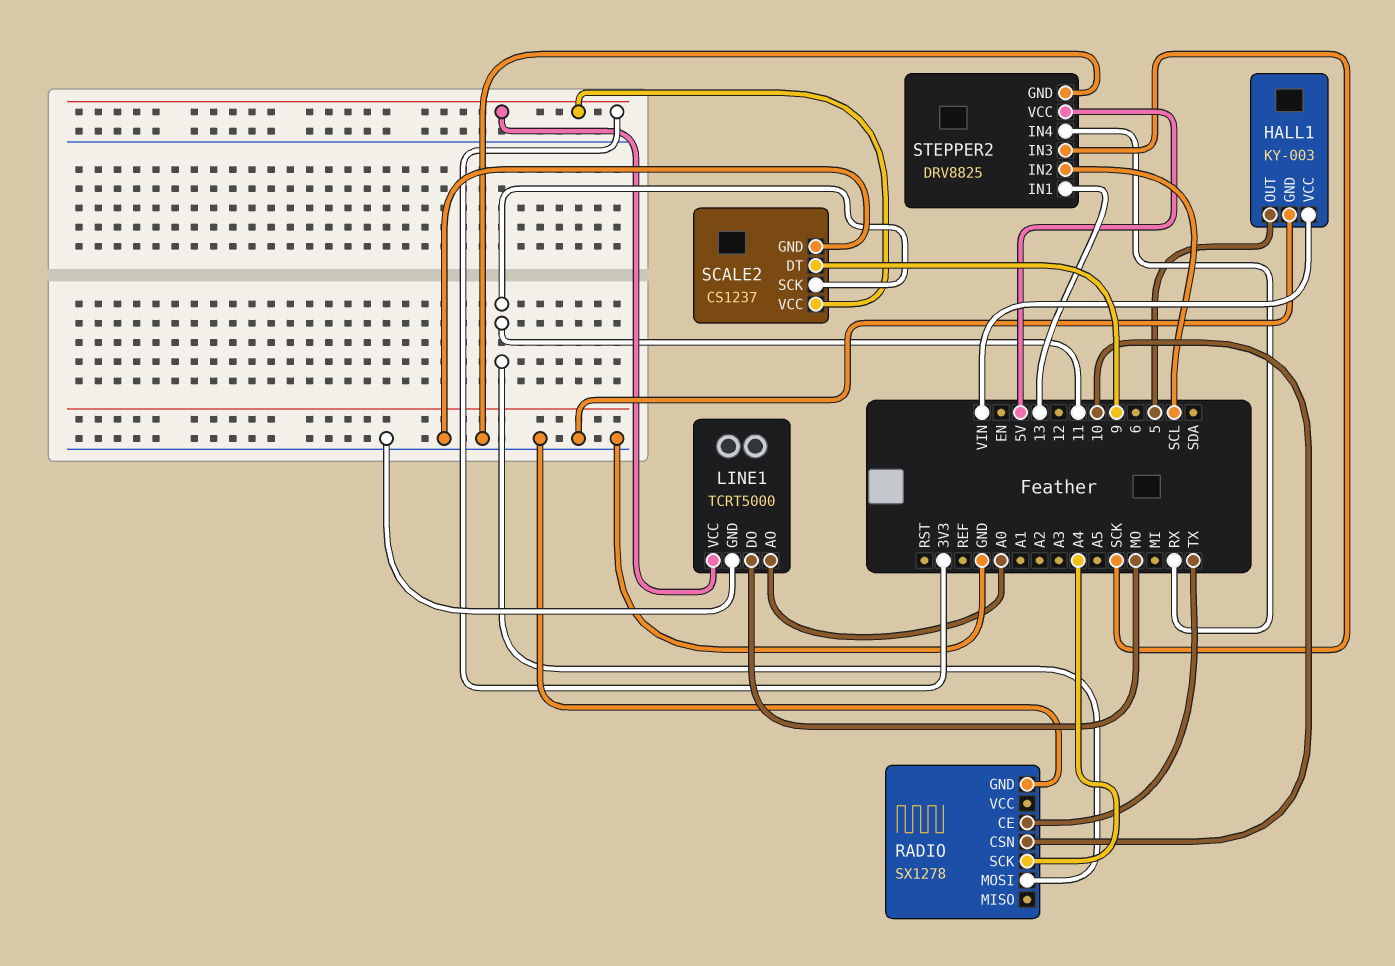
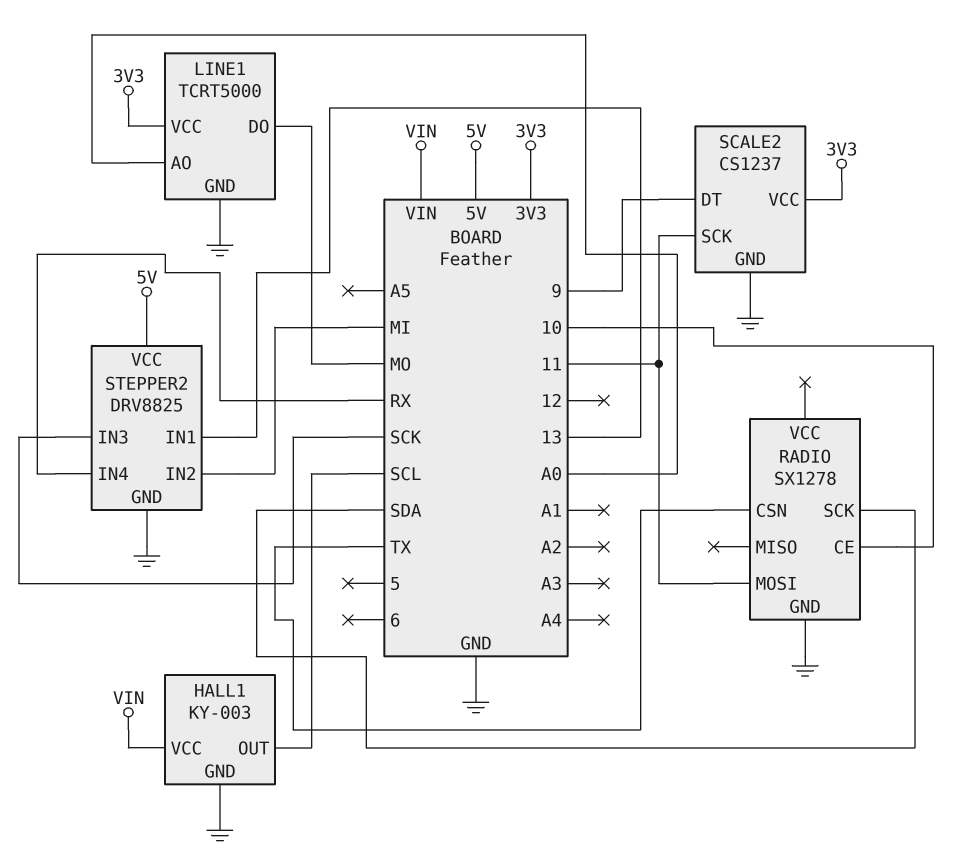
HALL1 pin OUT: 5 -> SCL
RADIO pin CE: TX -> 10
RADIO pin CSN: 10 -> TX
RADIO pin SCK: A4 -> SDA
STEPPER2 pin IN2: SCL -> MI

